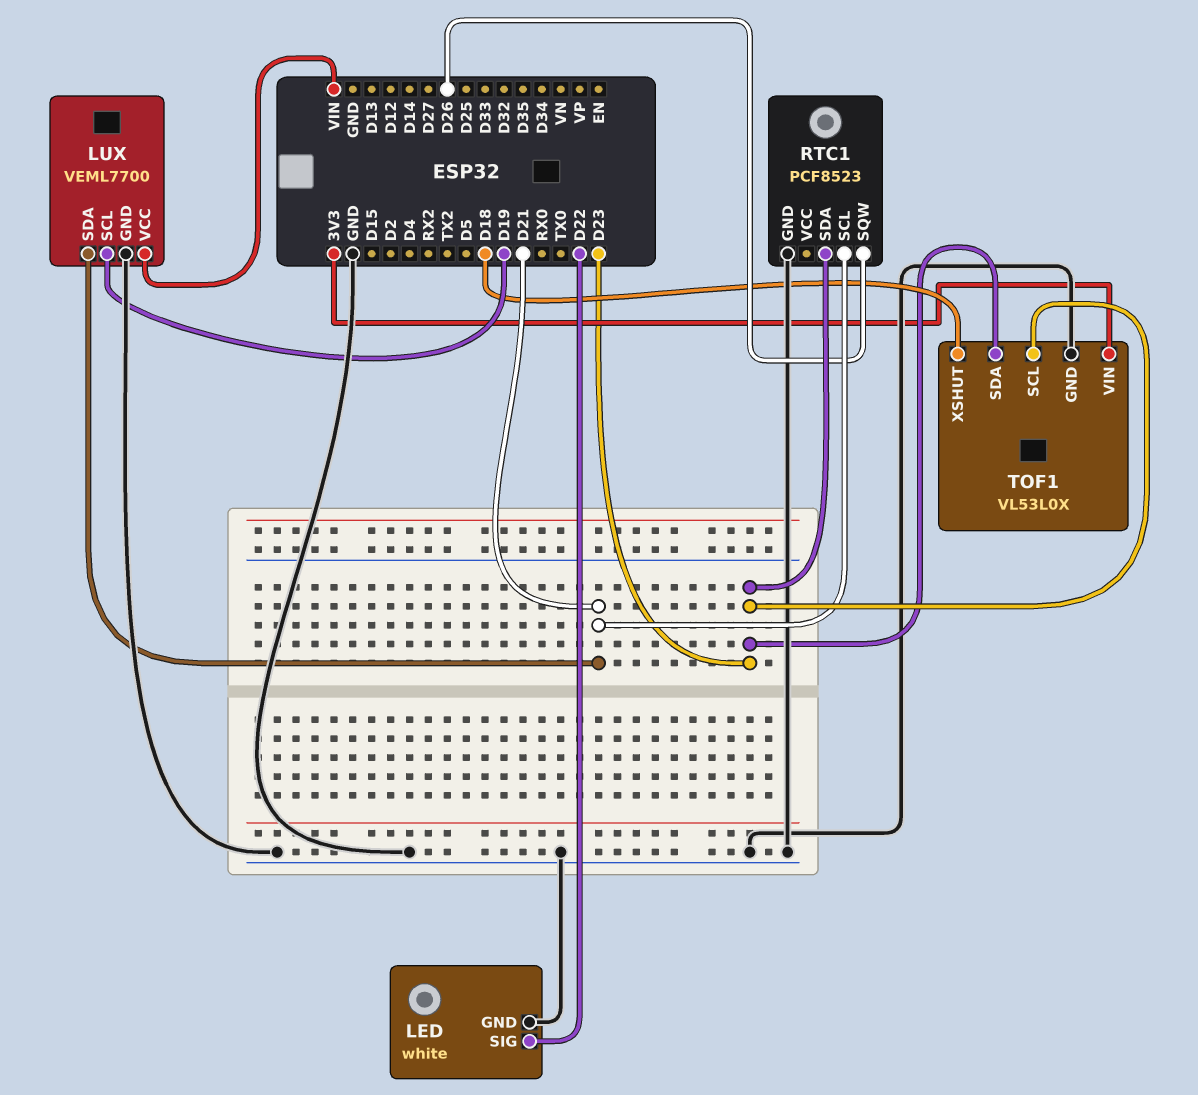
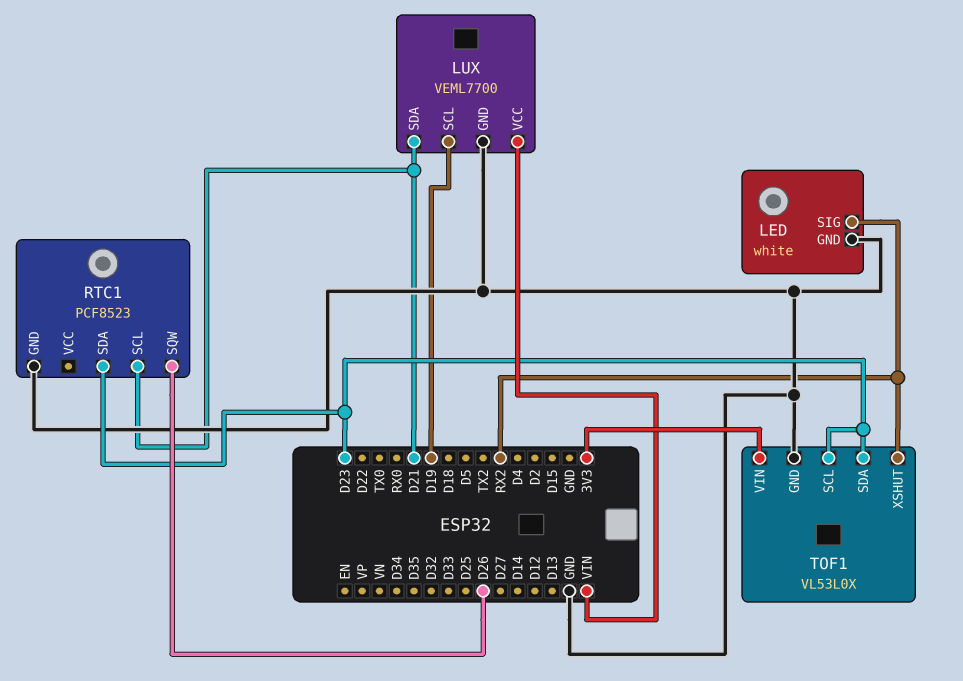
LED pin SIG: D22 -> RX2
TOF1 pin XSHUT: D18 -> RX2

